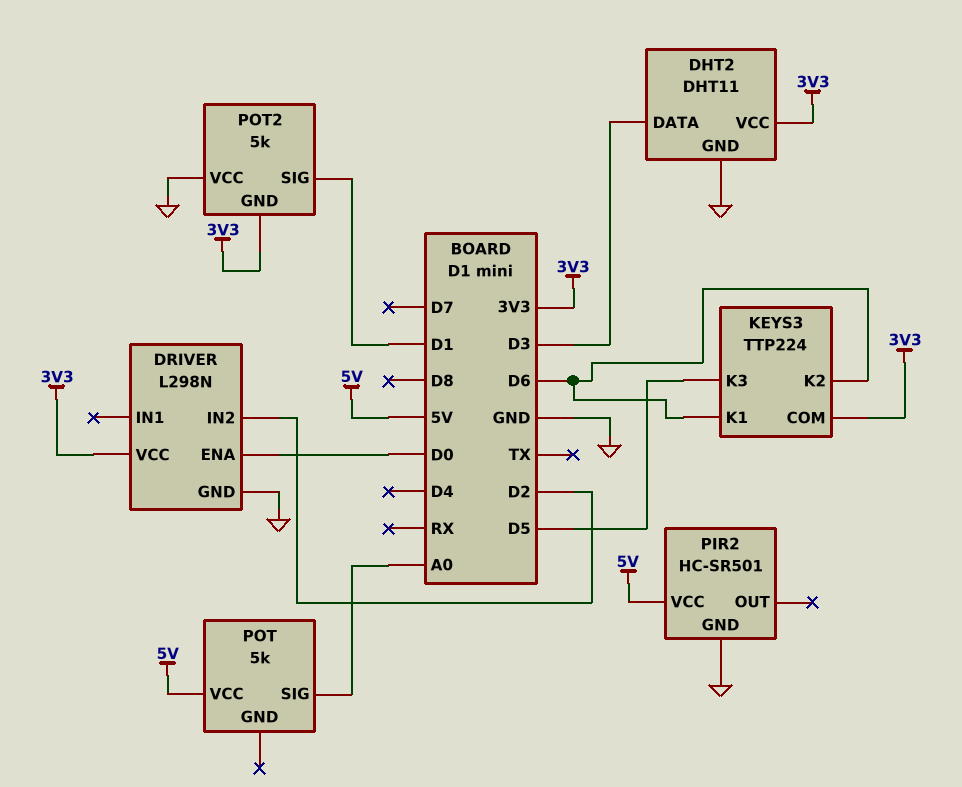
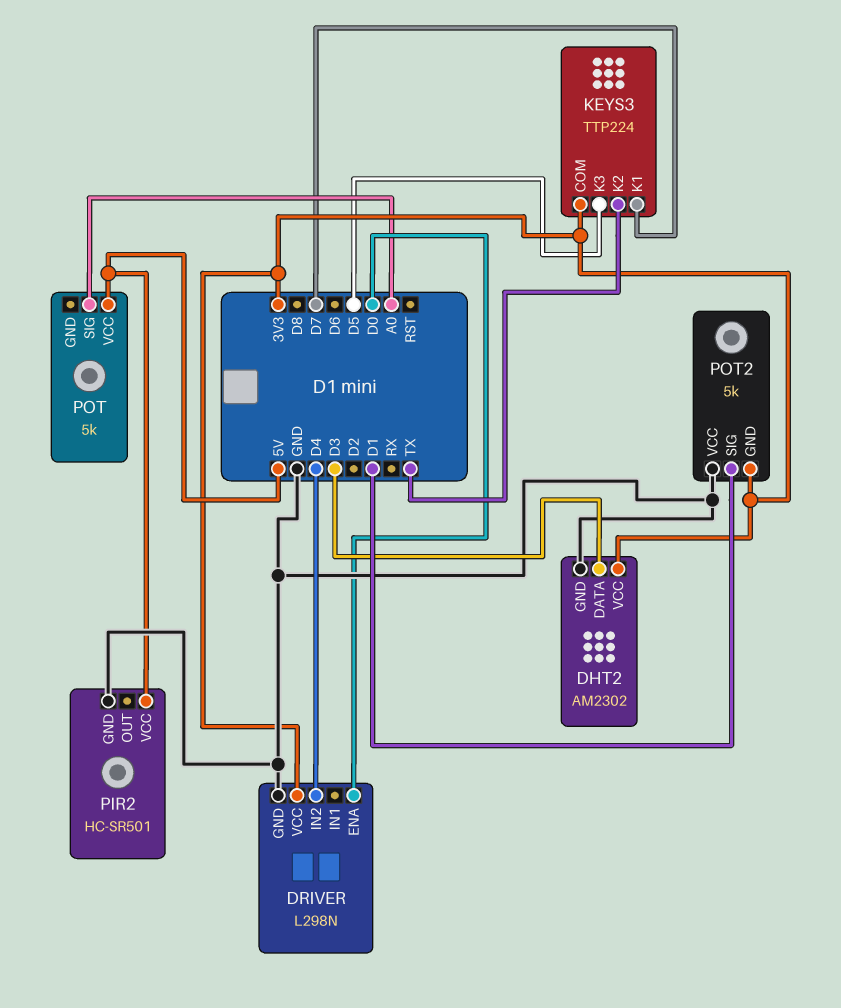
DHT2: DHT11 -> AM2302
DRIVER pin IN2: D2 -> D4
KEYS3 pin K1: D6 -> D7
KEYS3 pin K2: D6 -> TX

